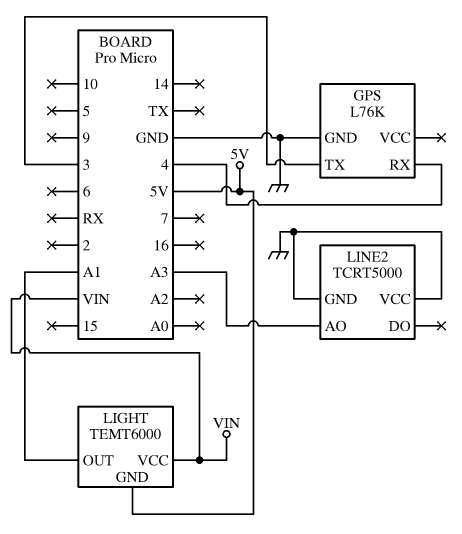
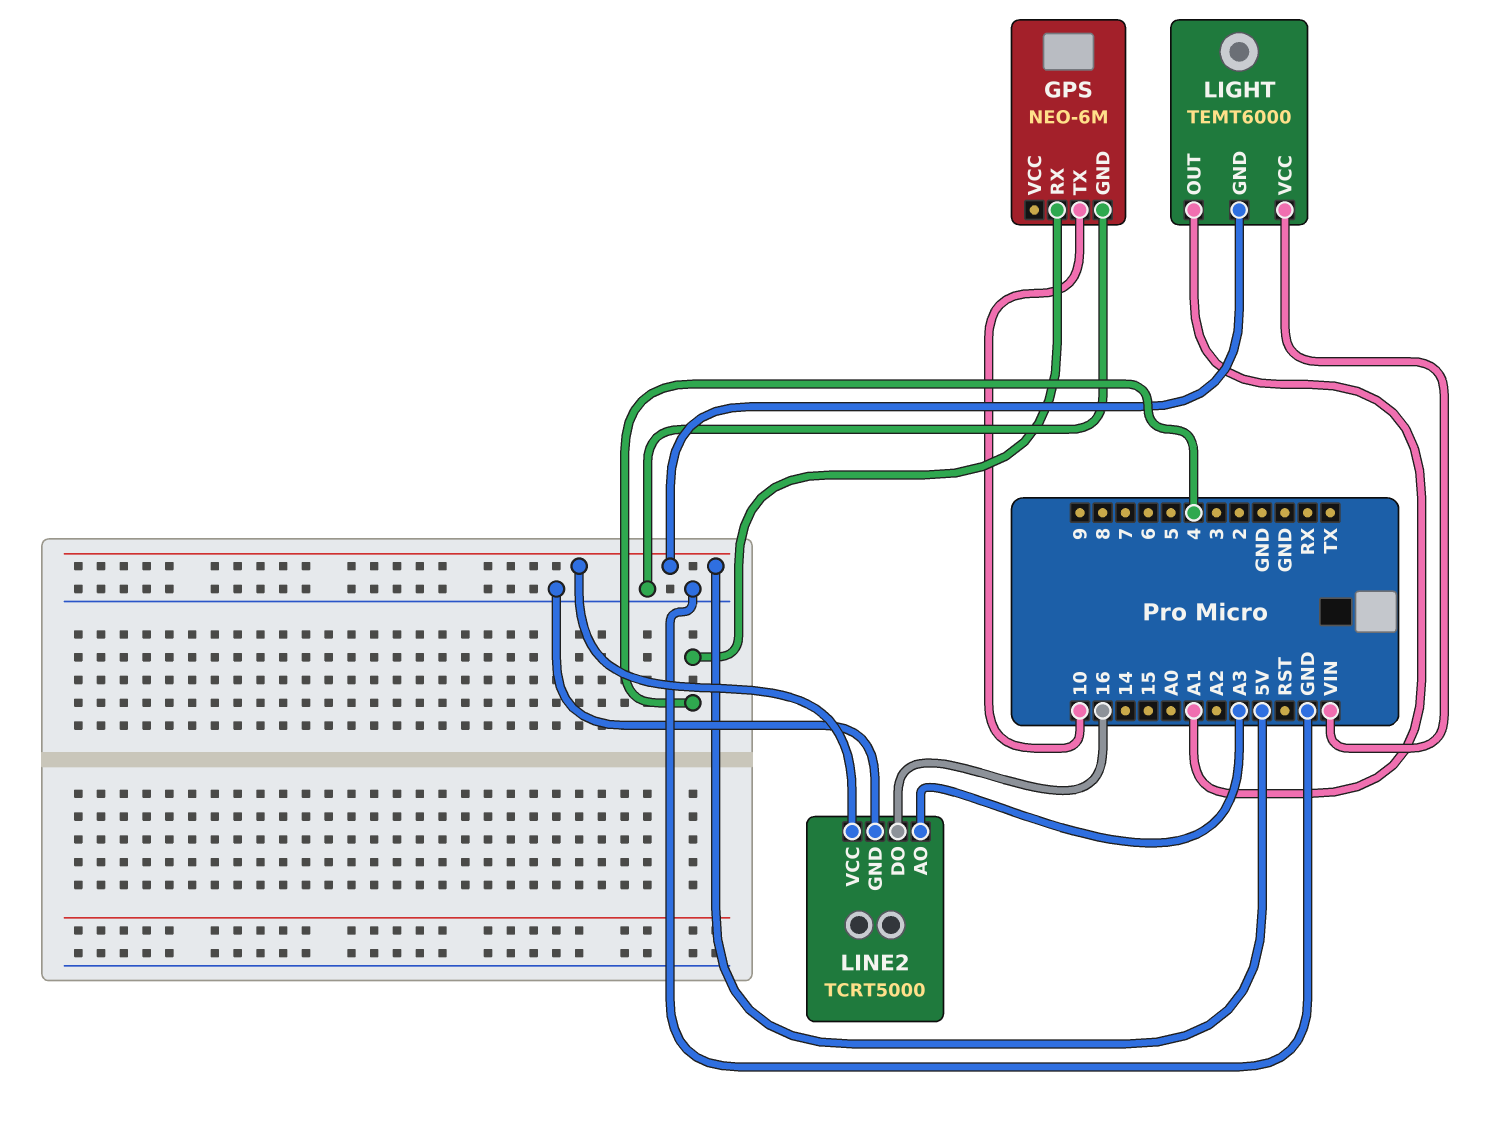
GPS: L76K -> NEO-6M
GPS pin TX: 3 -> 10
LINE2 pin DO: none -> 16
LINE2 pin VCC: GND -> 5V

